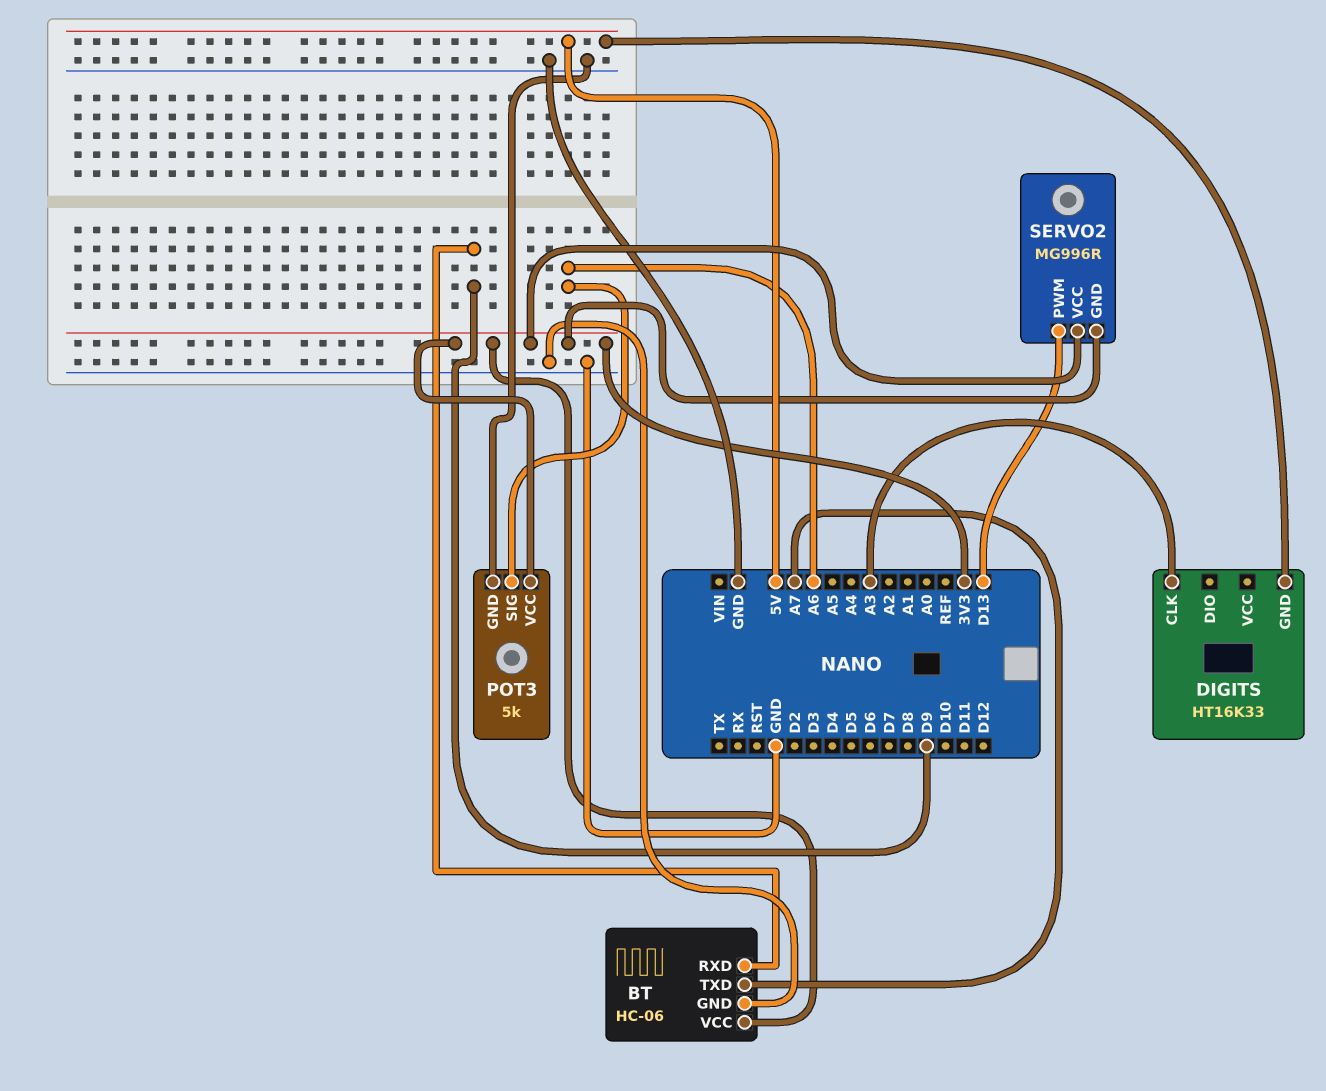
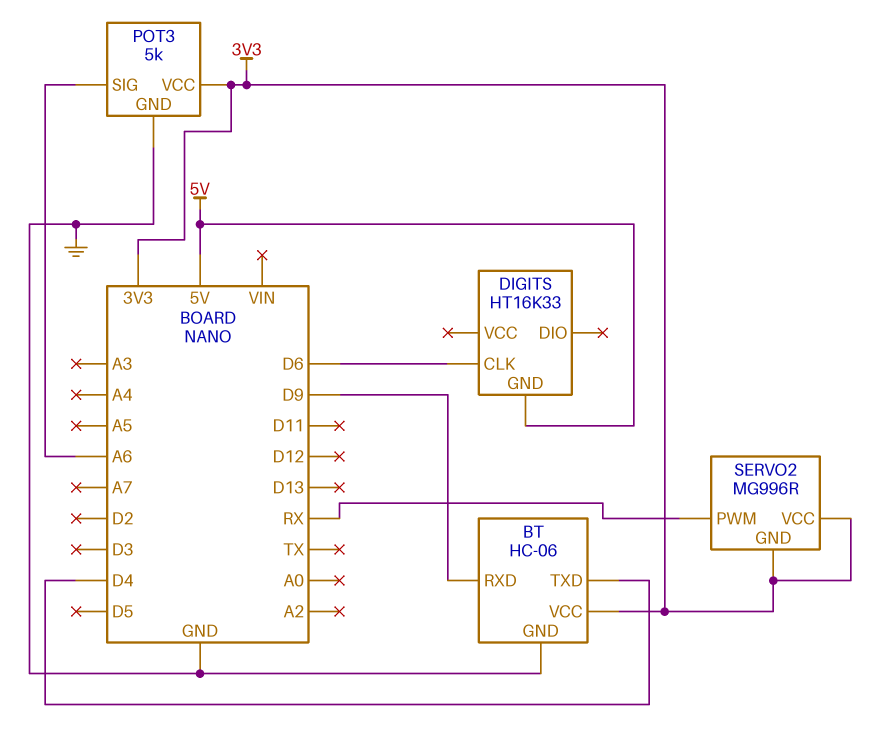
BT pin TXD: A7 -> D4
DIGITS pin CLK: A3 -> D6
SERVO2 pin PWM: D13 -> RX

